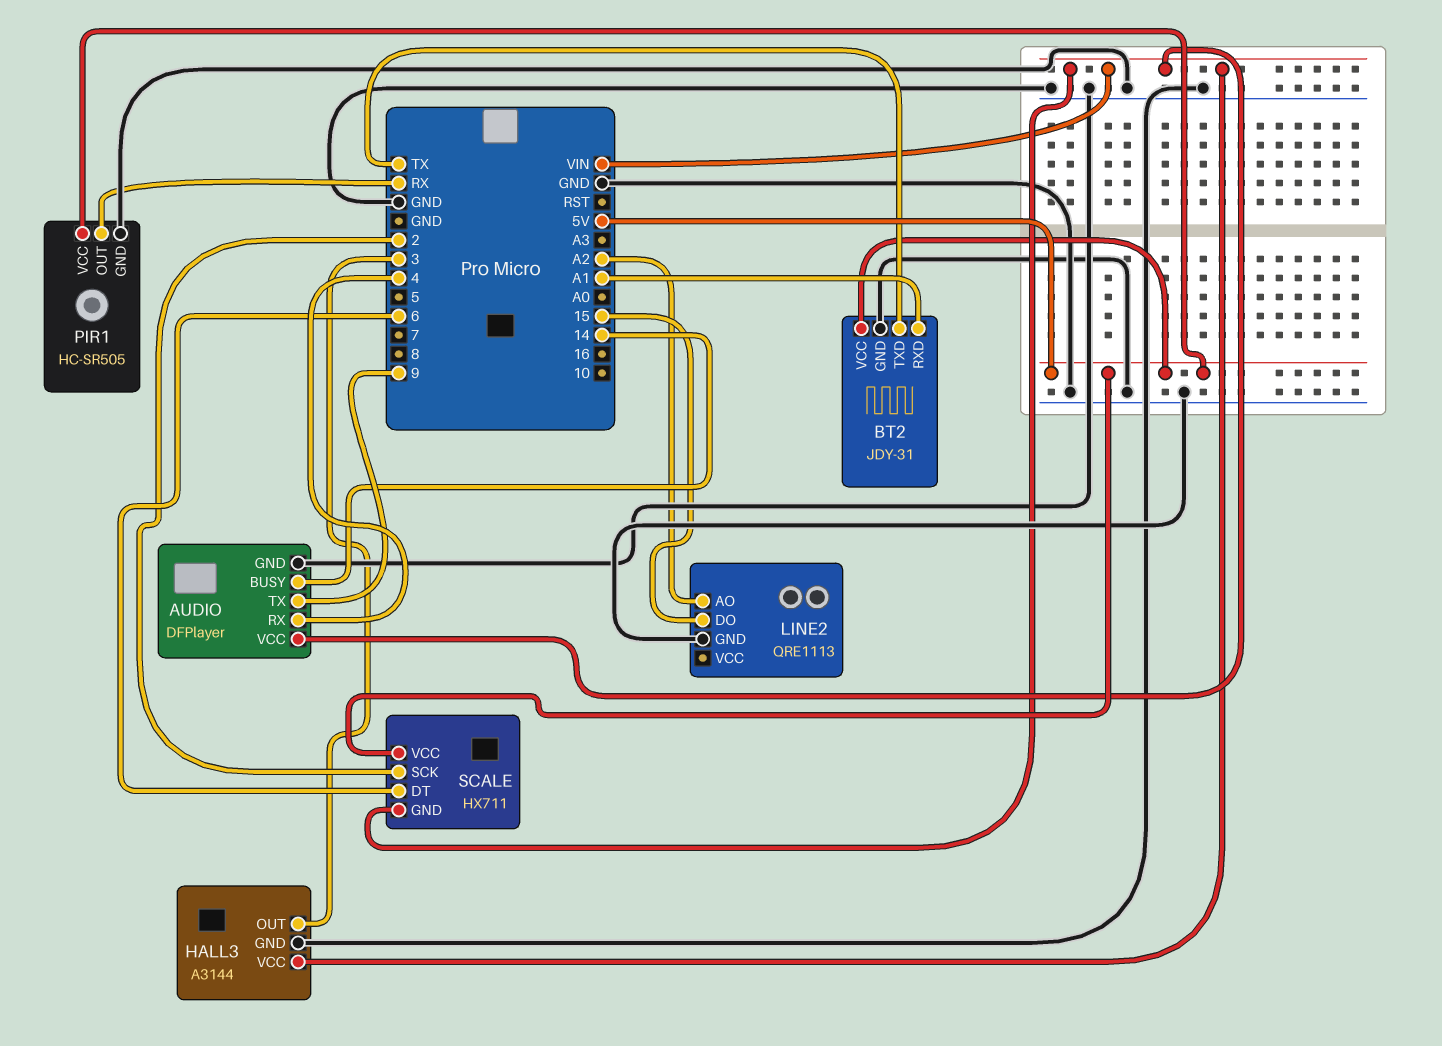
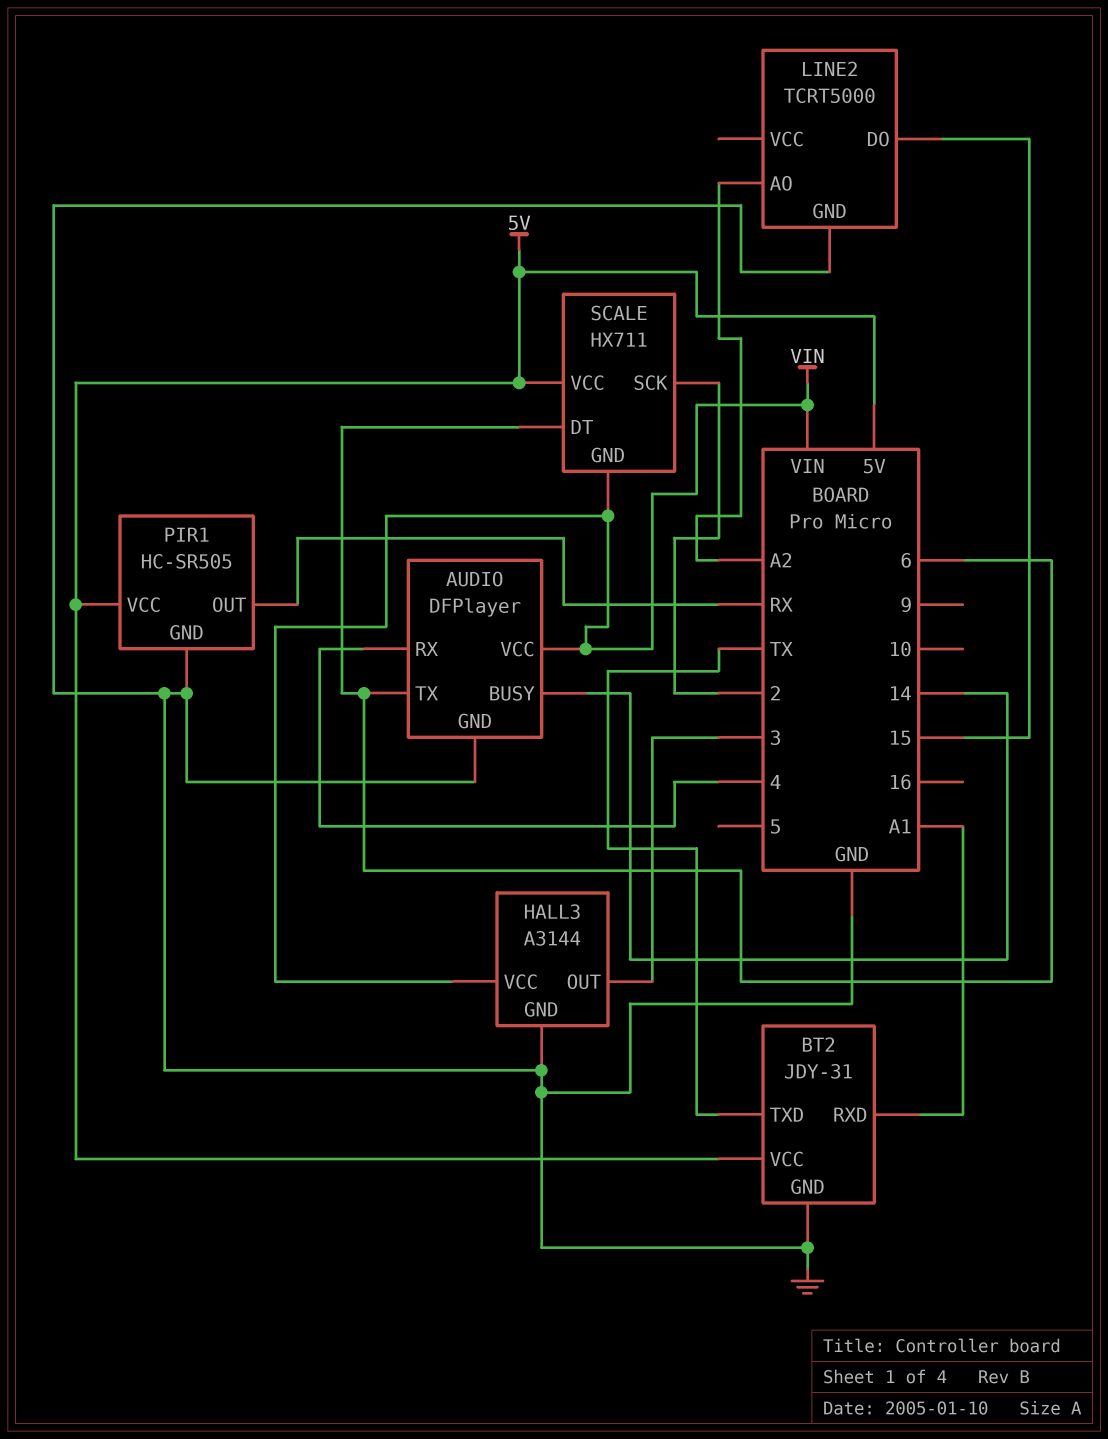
AUDIO pin TX: 9 -> 6
LINE2: QRE1113 -> TCRT5000

